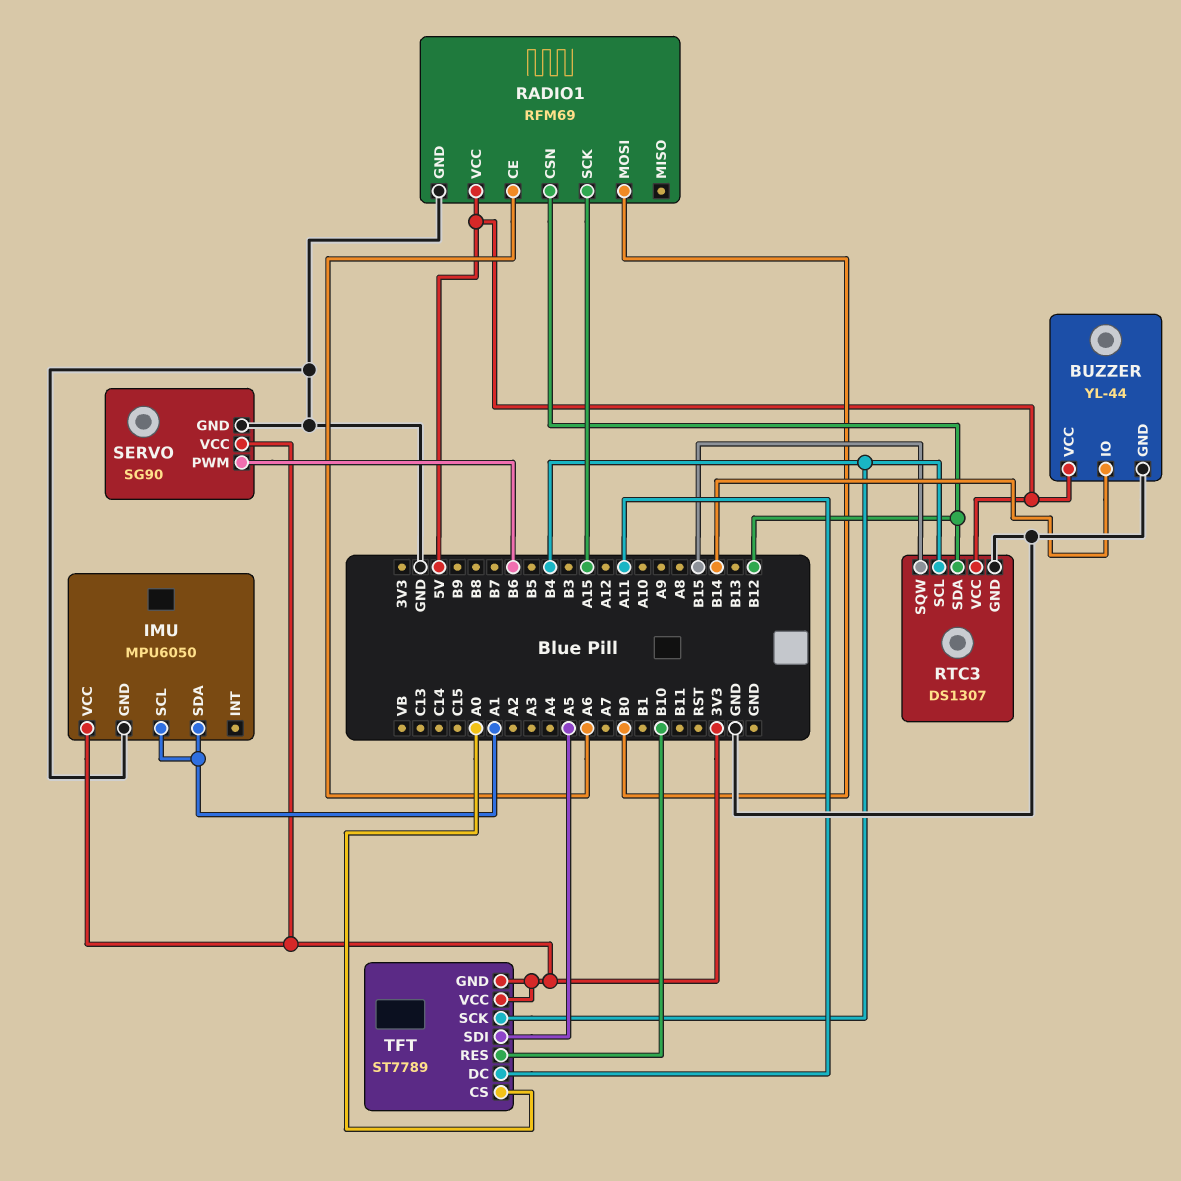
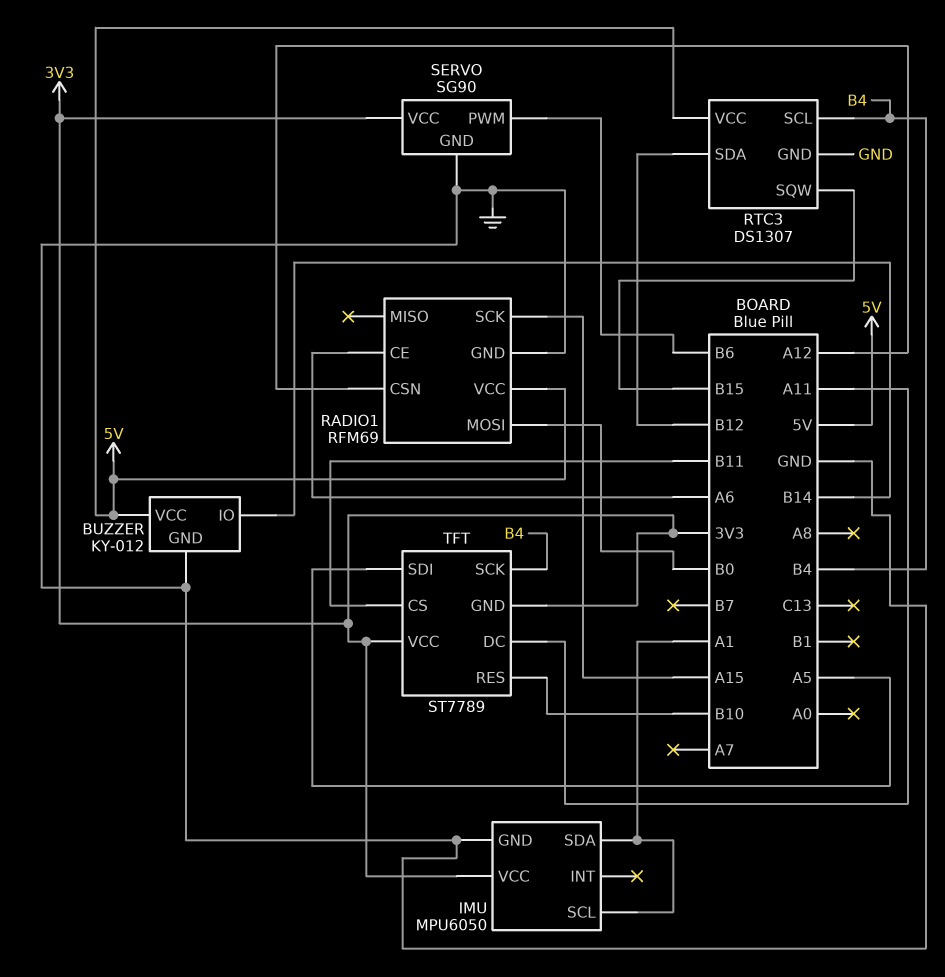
BUZZER: YL-44 -> KY-012
RADIO1 pin CSN: B12 -> A12
TFT pin CS: A0 -> B11

